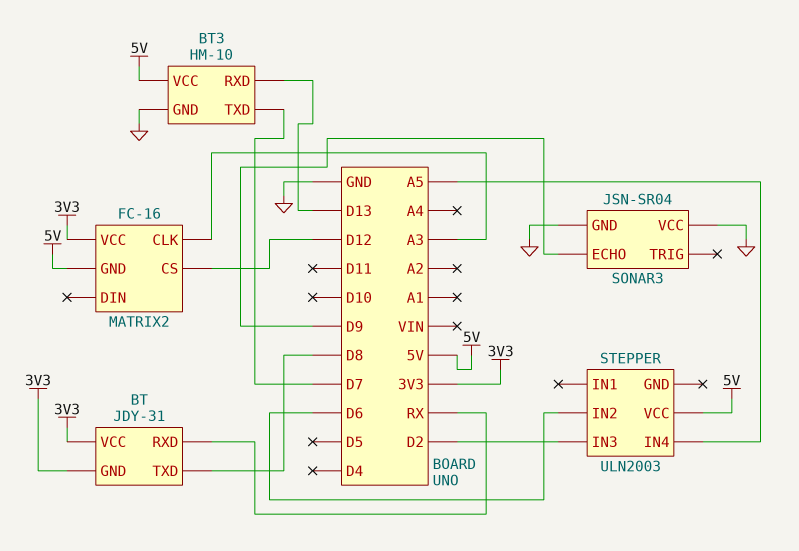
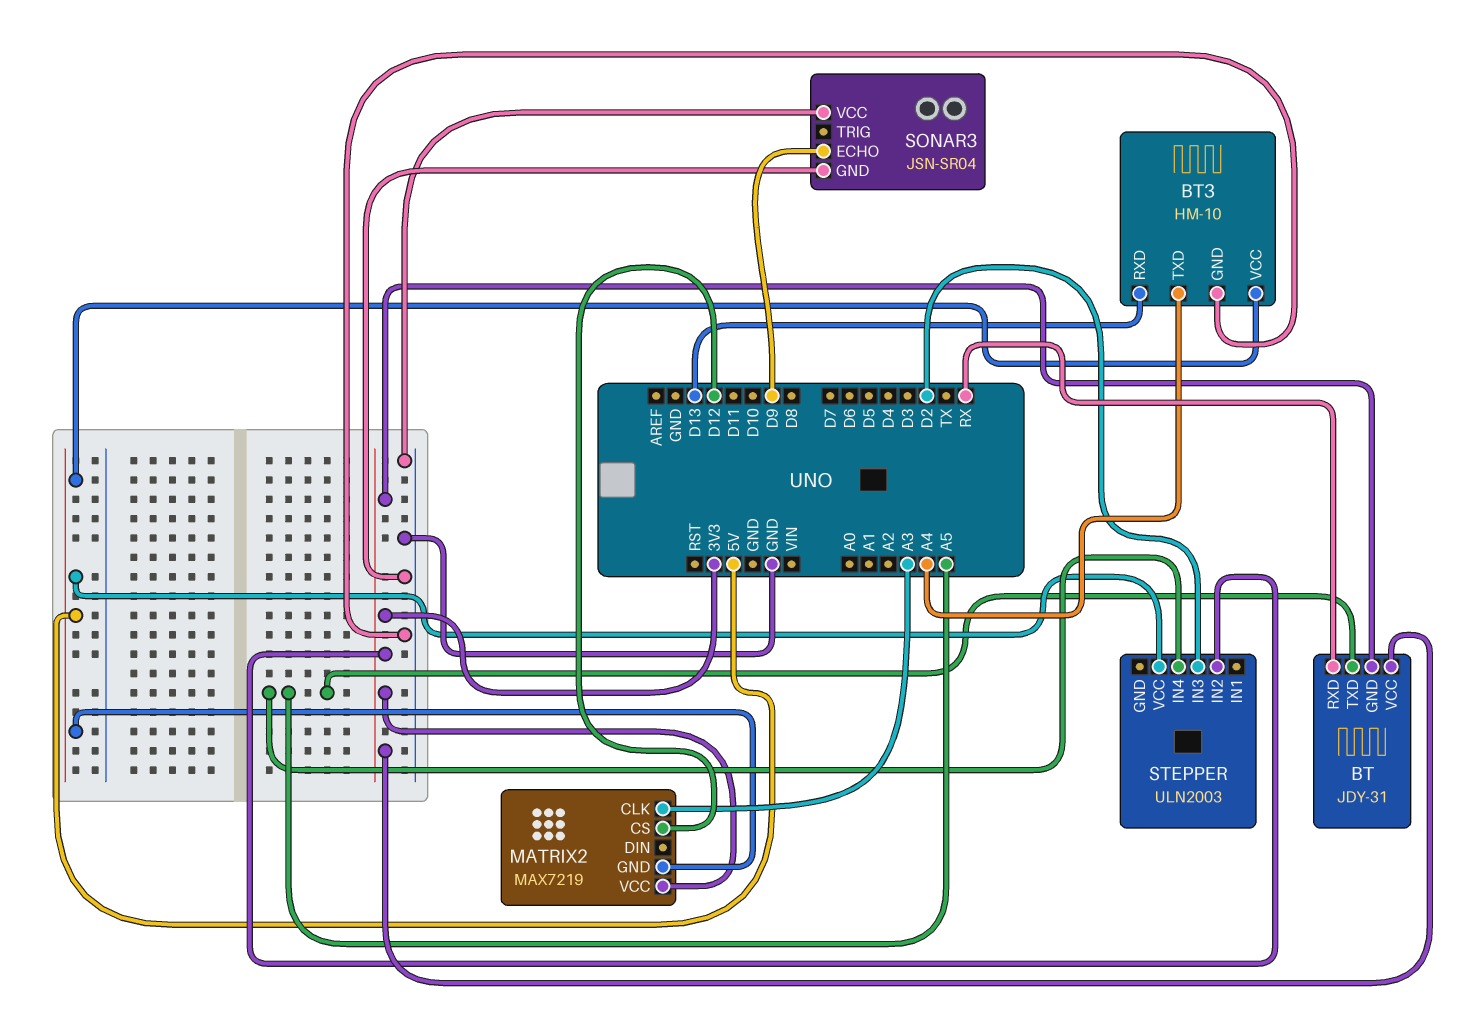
BT pin TXD: D8 -> A5
BT3 pin TXD: D7 -> A4
MATRIX2: FC-16 -> MAX7219
STEPPER pin IN2: D6 -> 3V3

